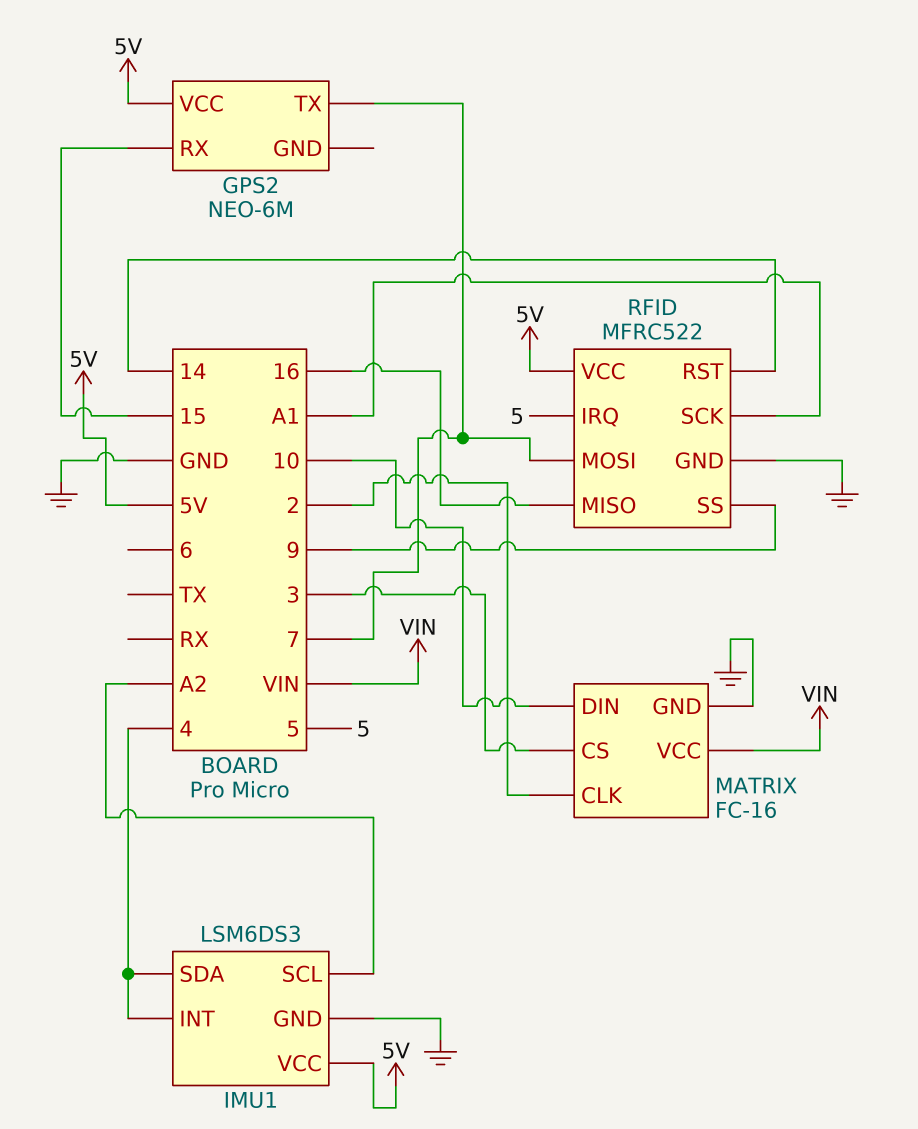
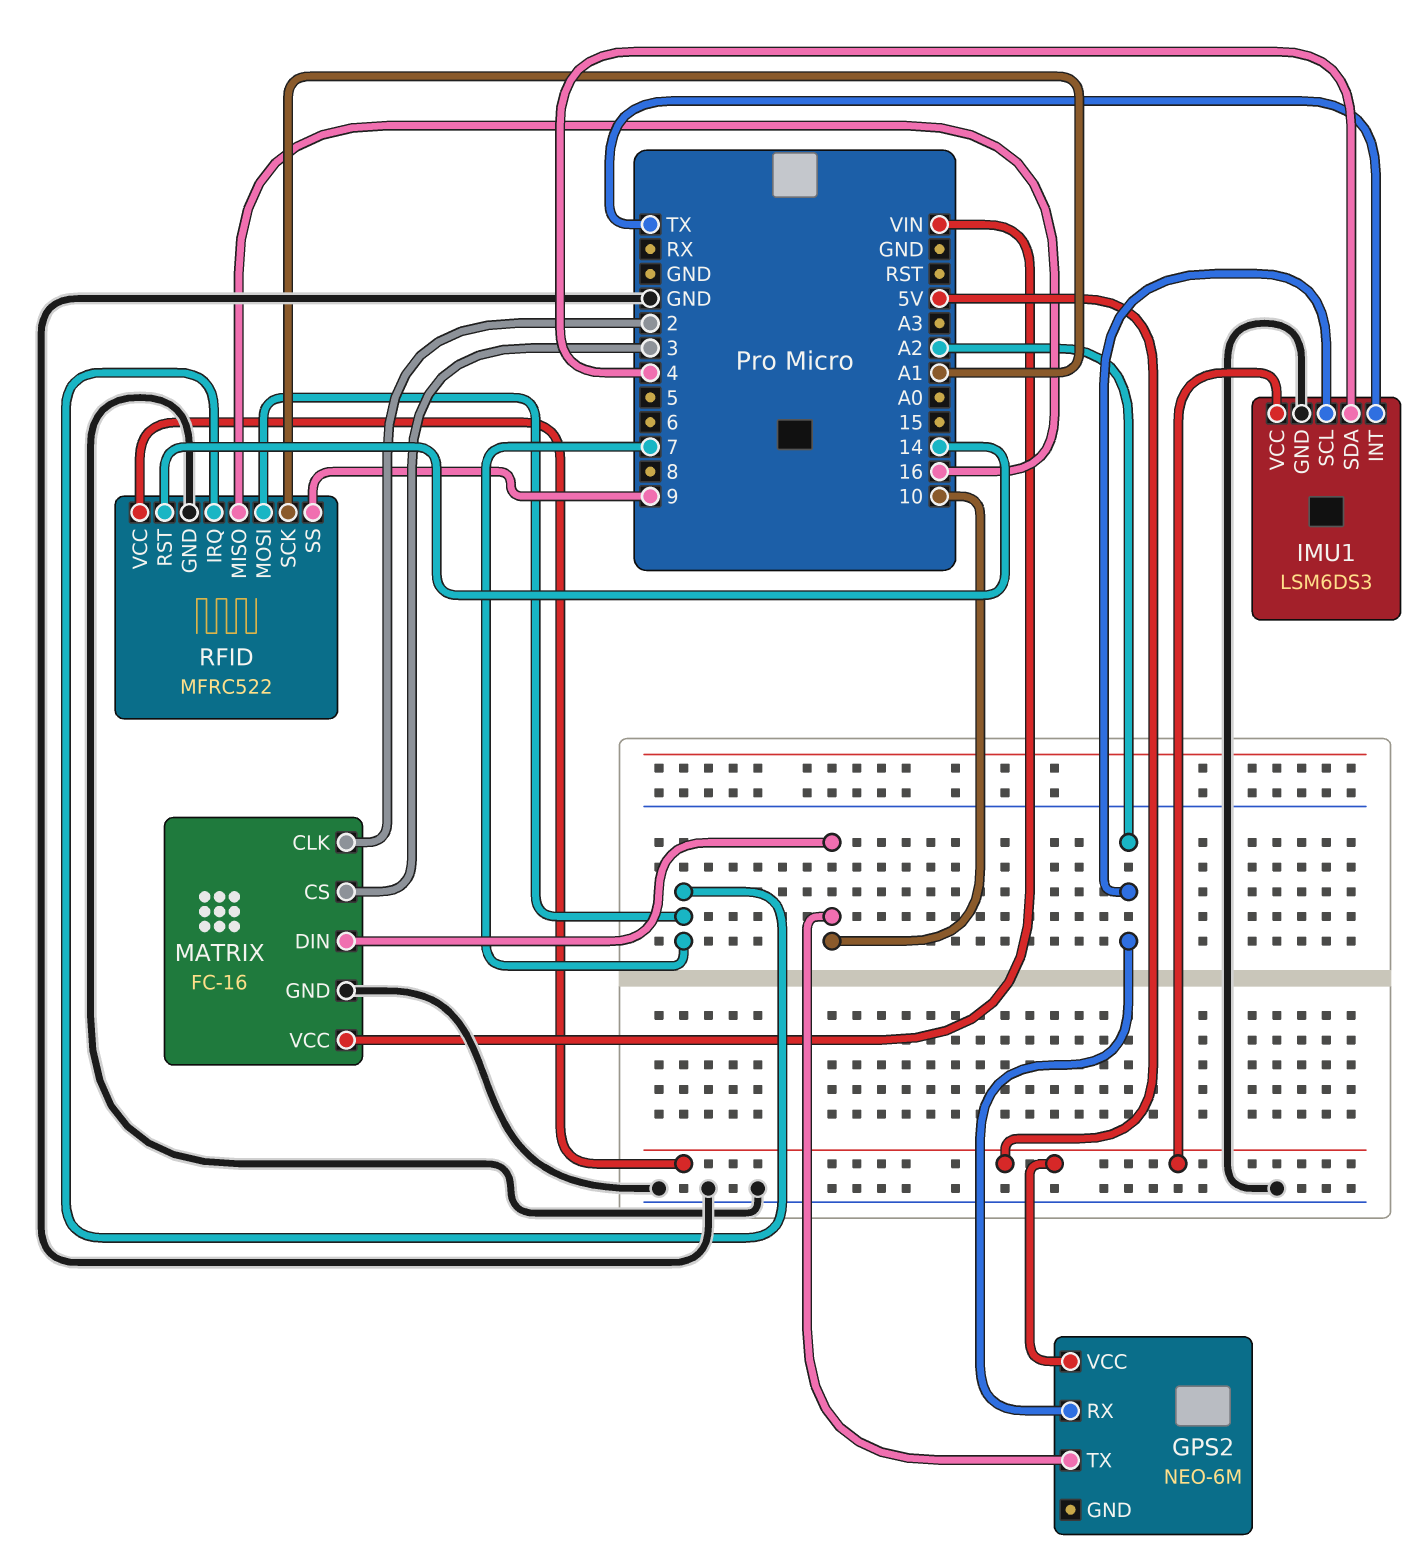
GPS2 pin RX: 15 -> A2
GPS2 pin TX: 7 -> 10
IMU1 pin INT: 4 -> TX
RFID pin IRQ: 5 -> 7

